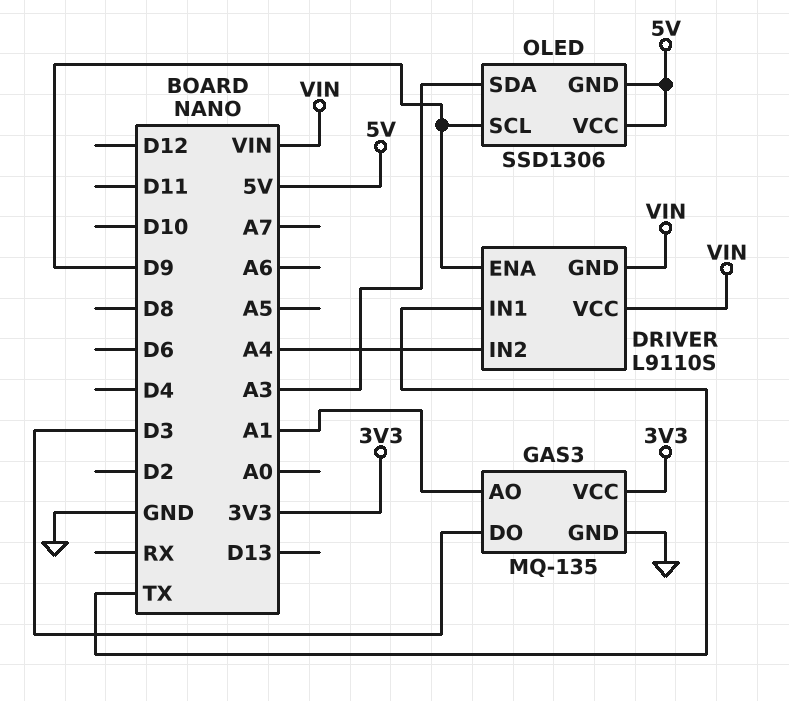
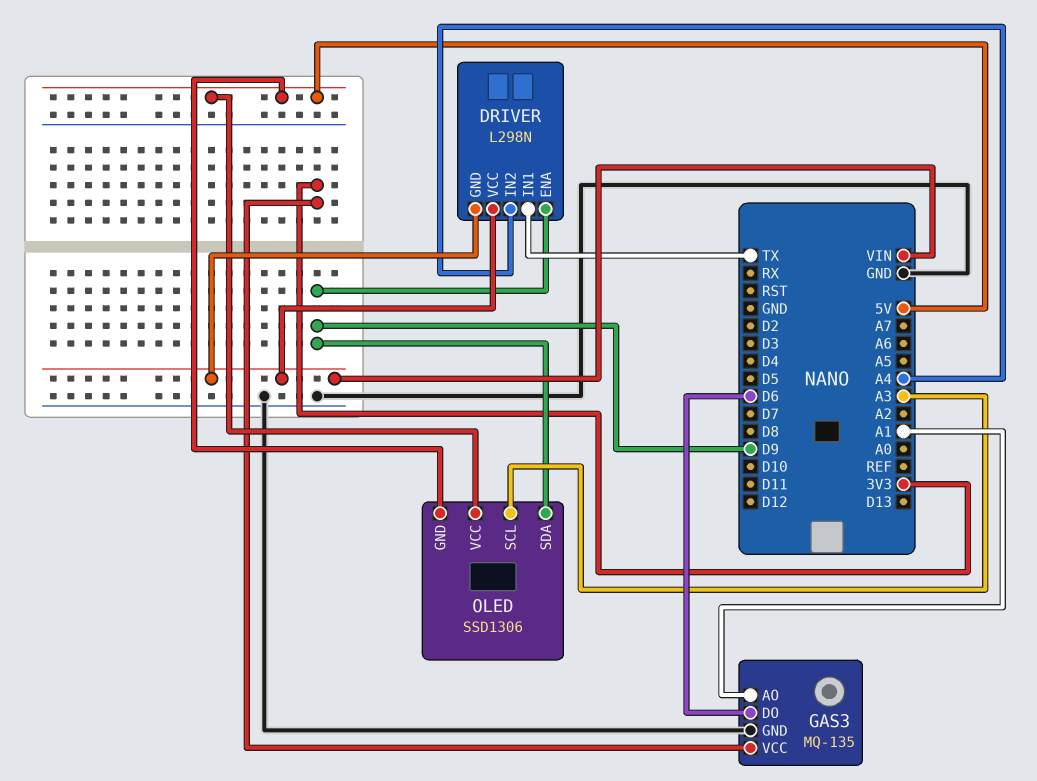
DRIVER: L9110S -> L298N
GAS3 pin DO: D3 -> D6
OLED pin SCL: D9 -> A3
OLED pin SDA: A3 -> D9

